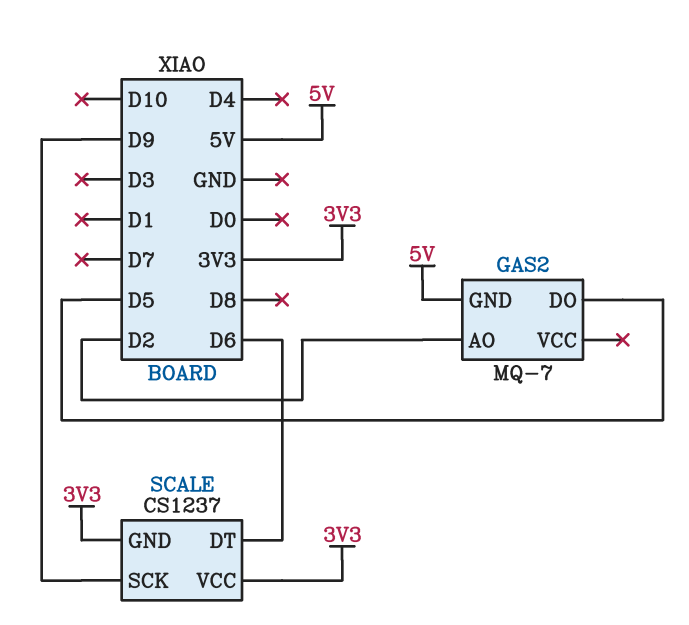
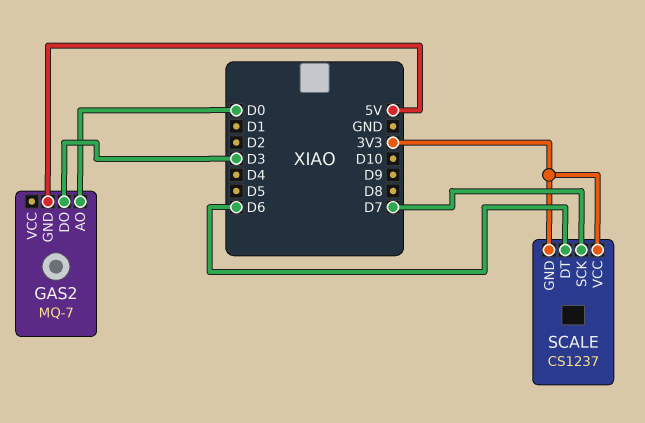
GAS2 pin AO: D2 -> D0
GAS2 pin DO: D5 -> D3
SCALE pin SCK: D9 -> D7

